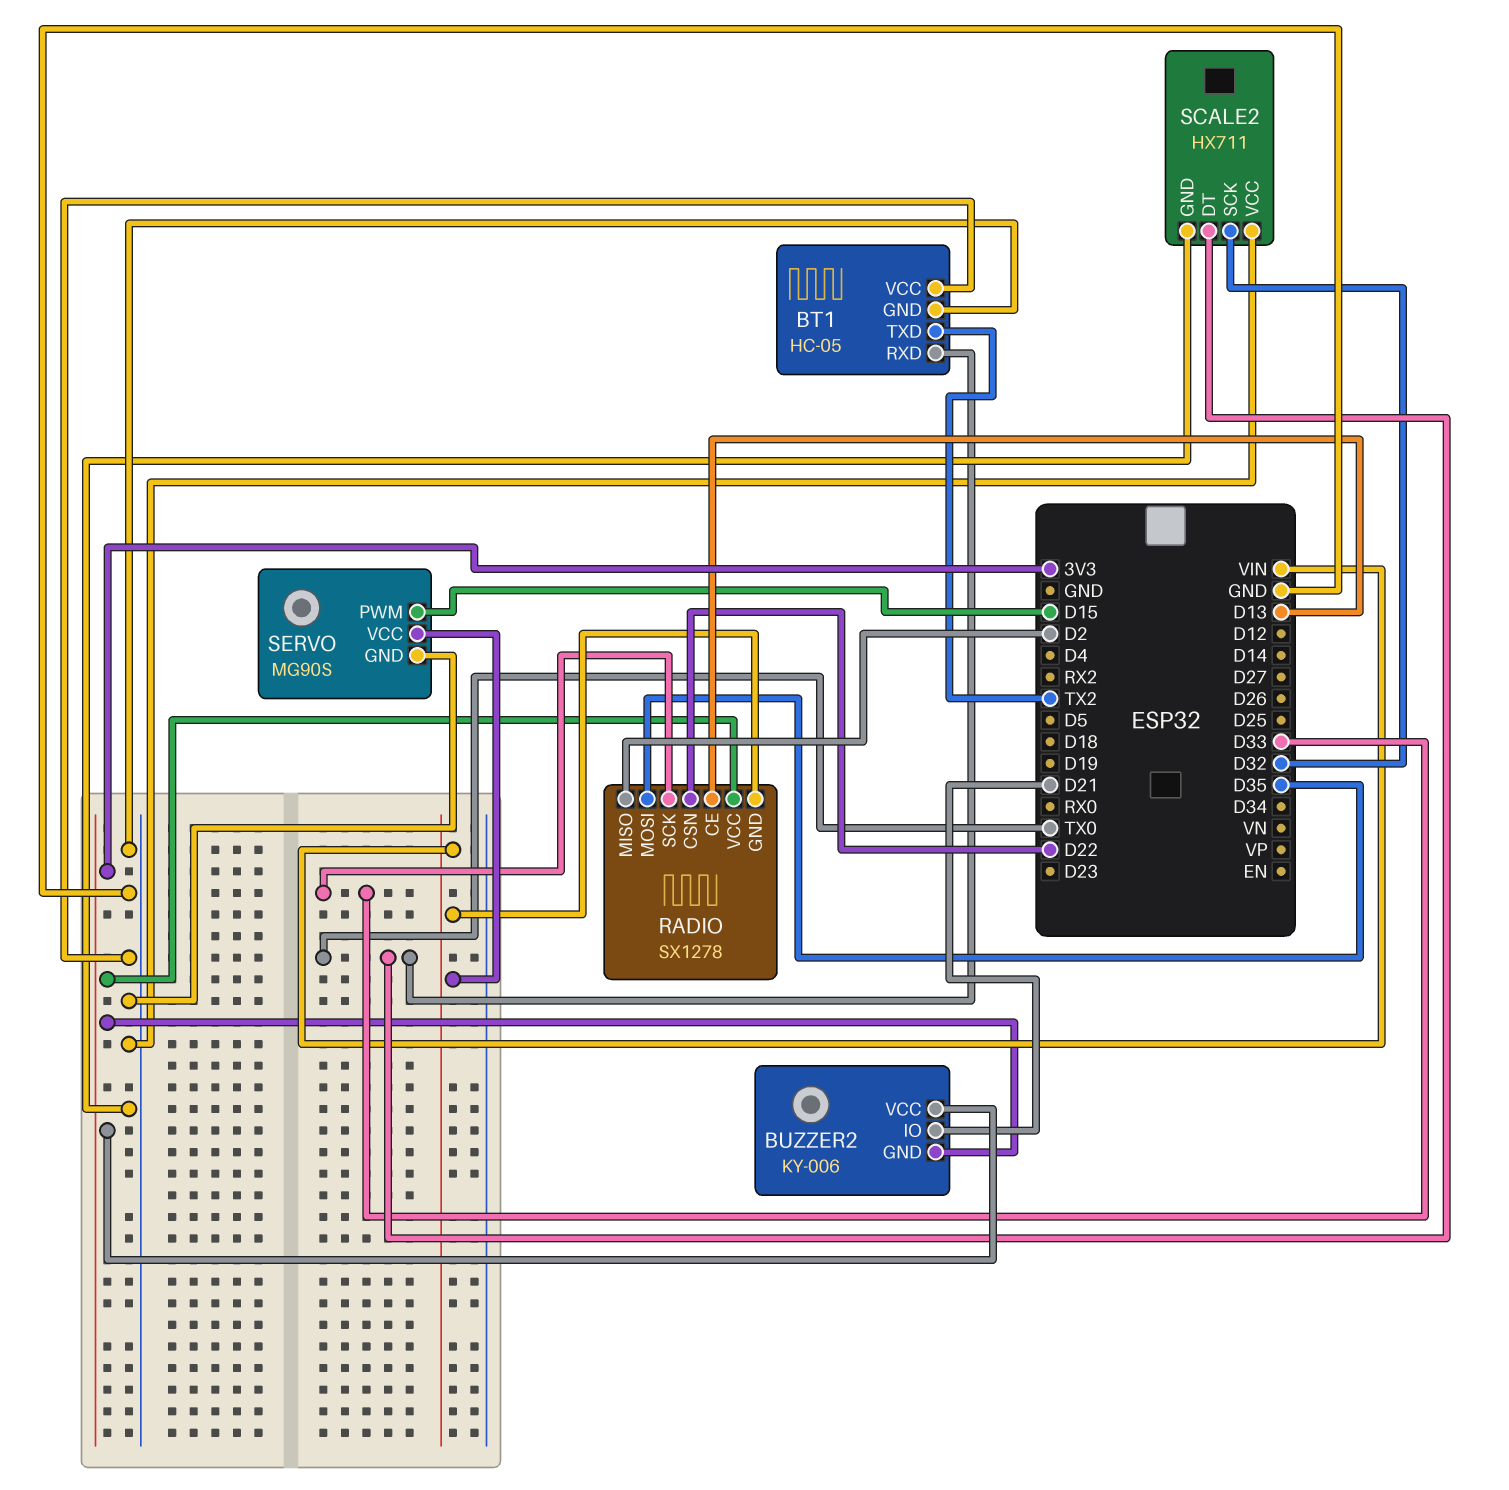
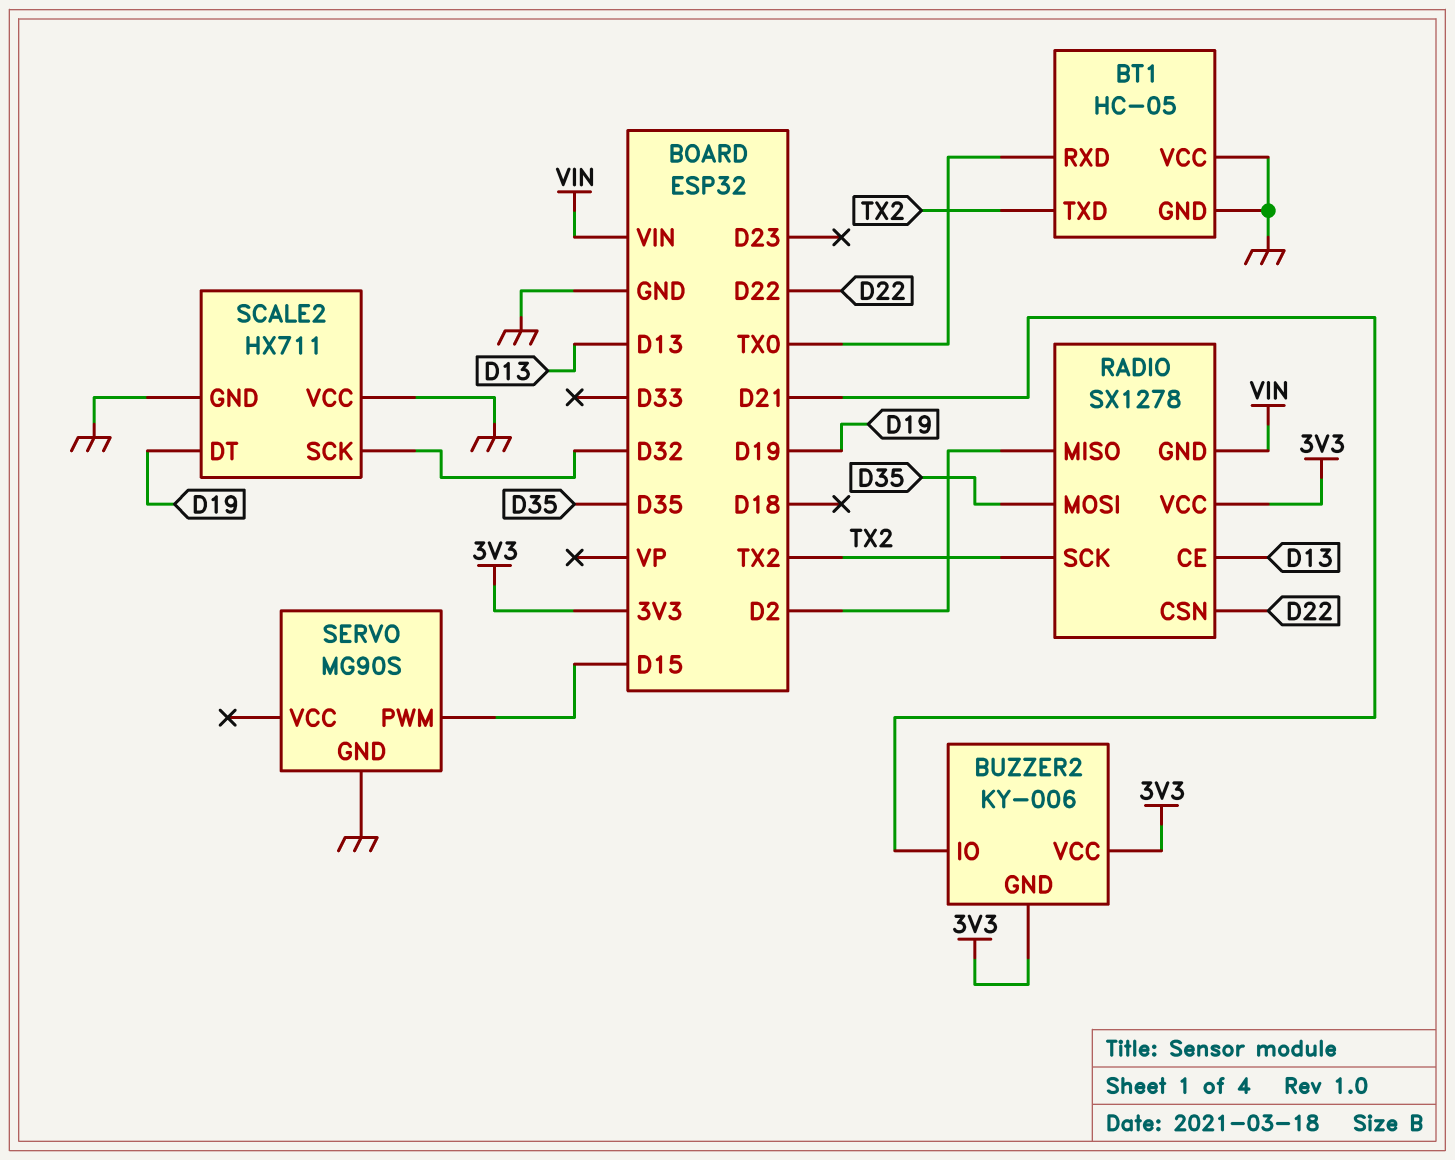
RADIO pin SCK: D33 -> TX2
SCALE2 pin DT: TX0 -> D19
SERVO pin VCC: VIN -> none

